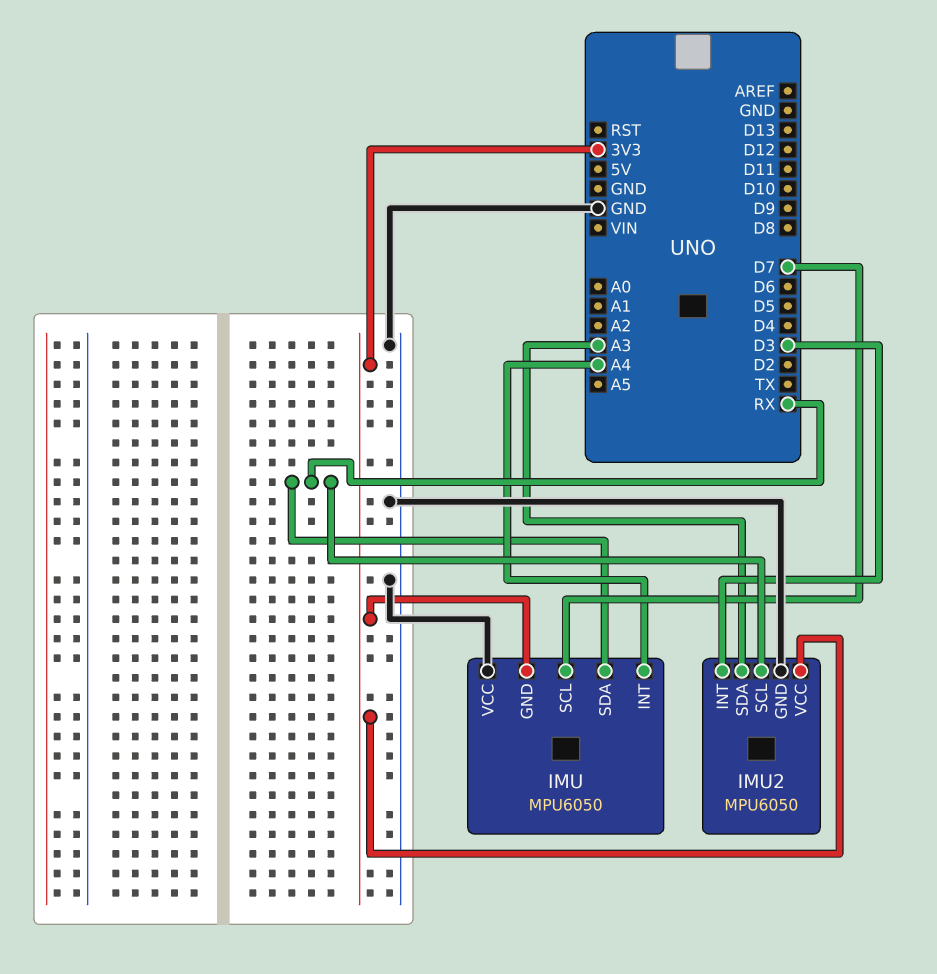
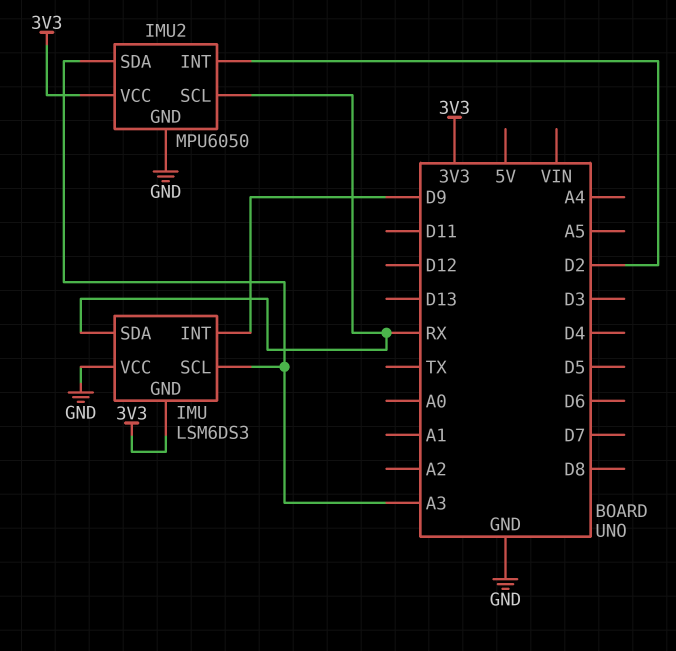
IMU: MPU6050 -> LSM6DS3
IMU pin INT: A4 -> D9
IMU pin SCL: D7 -> A3
IMU2 pin INT: D3 -> D2

